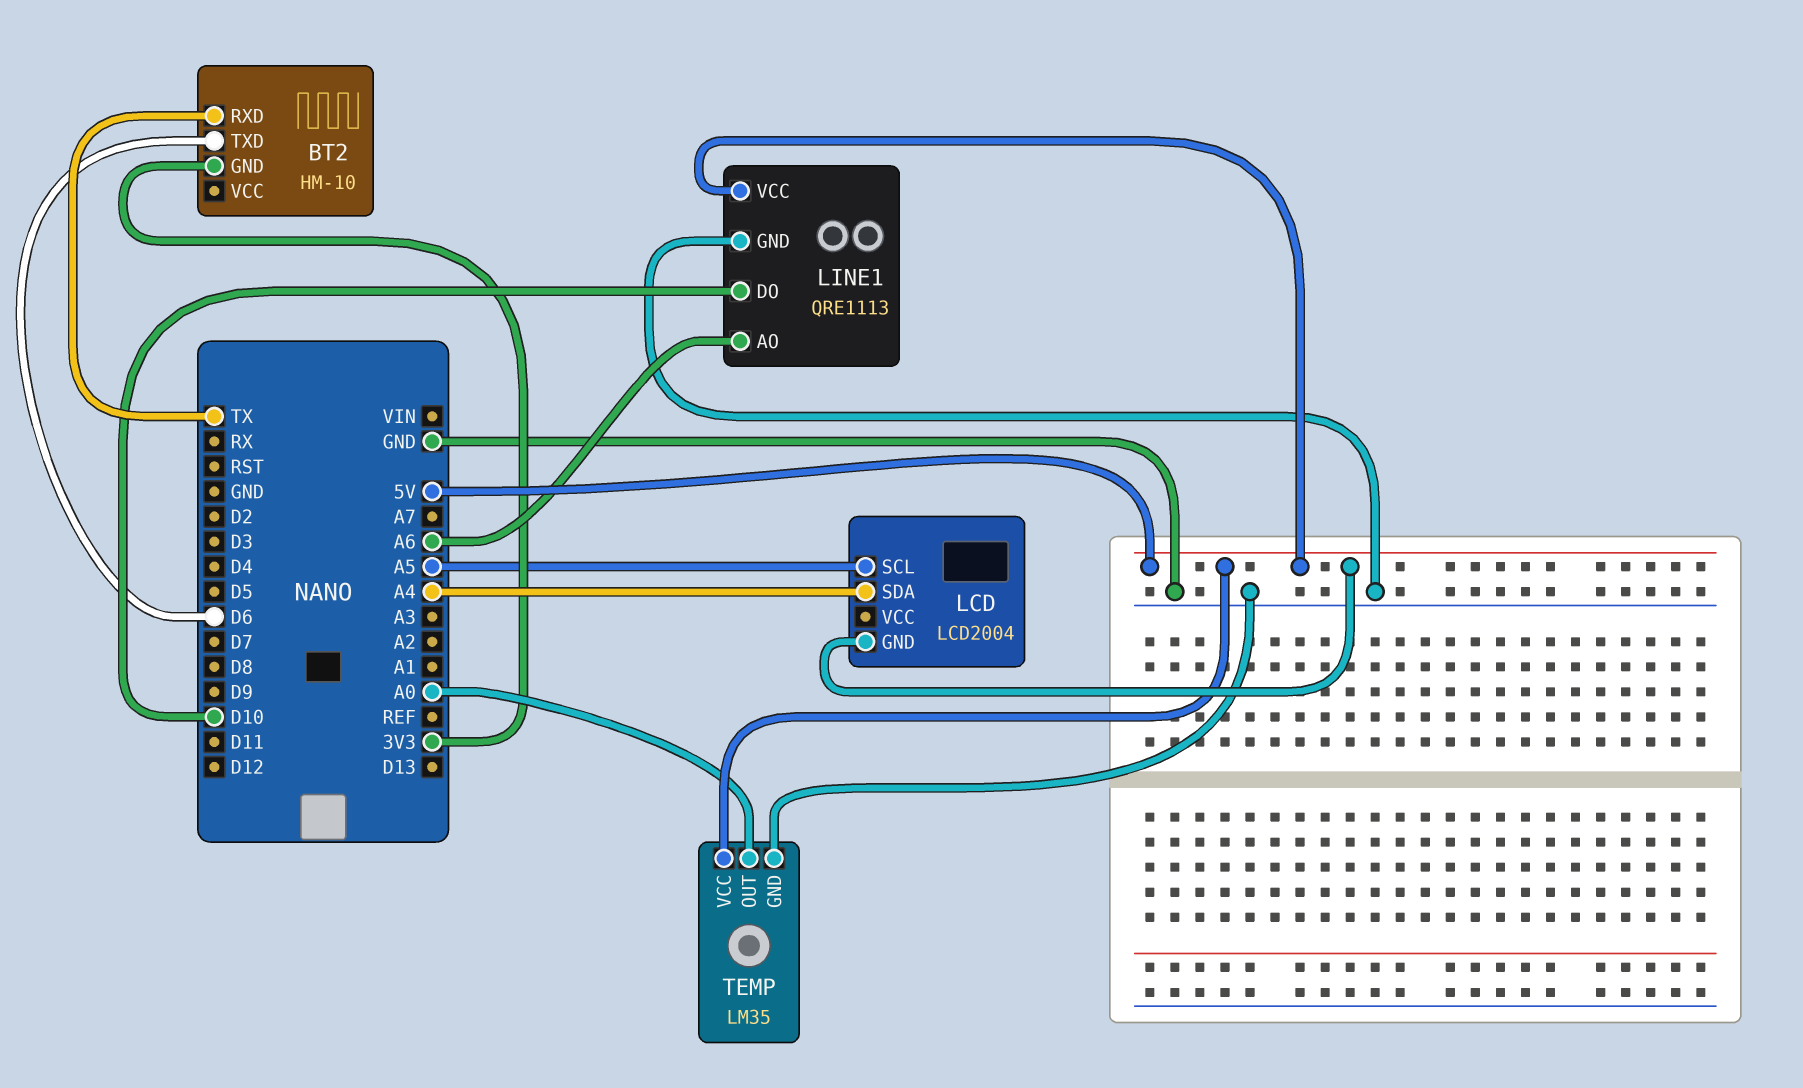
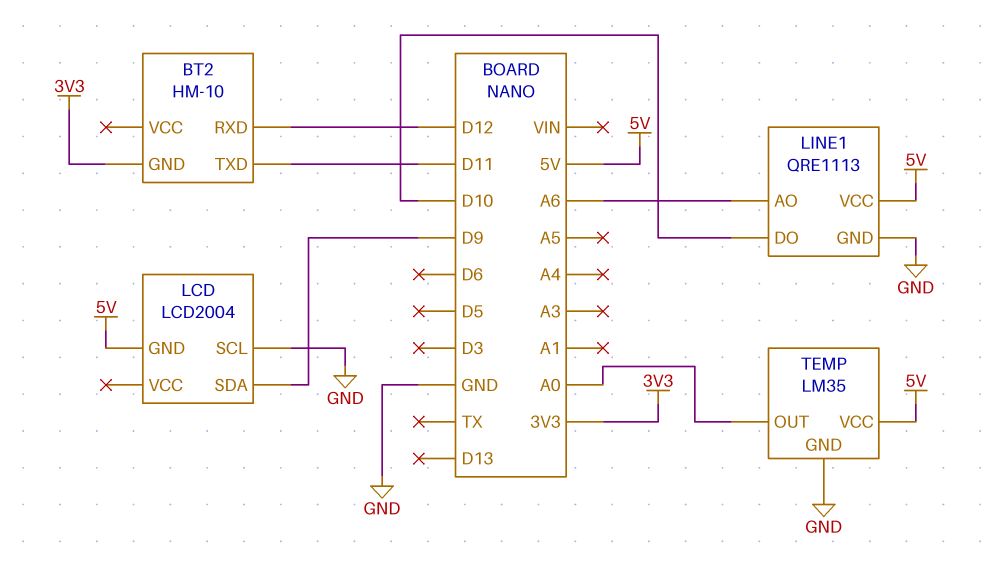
BT2 pin RXD: TX -> D12
BT2 pin TXD: D6 -> D11
LCD pin SCL: A5 -> GND
LCD pin SDA: A4 -> D9

